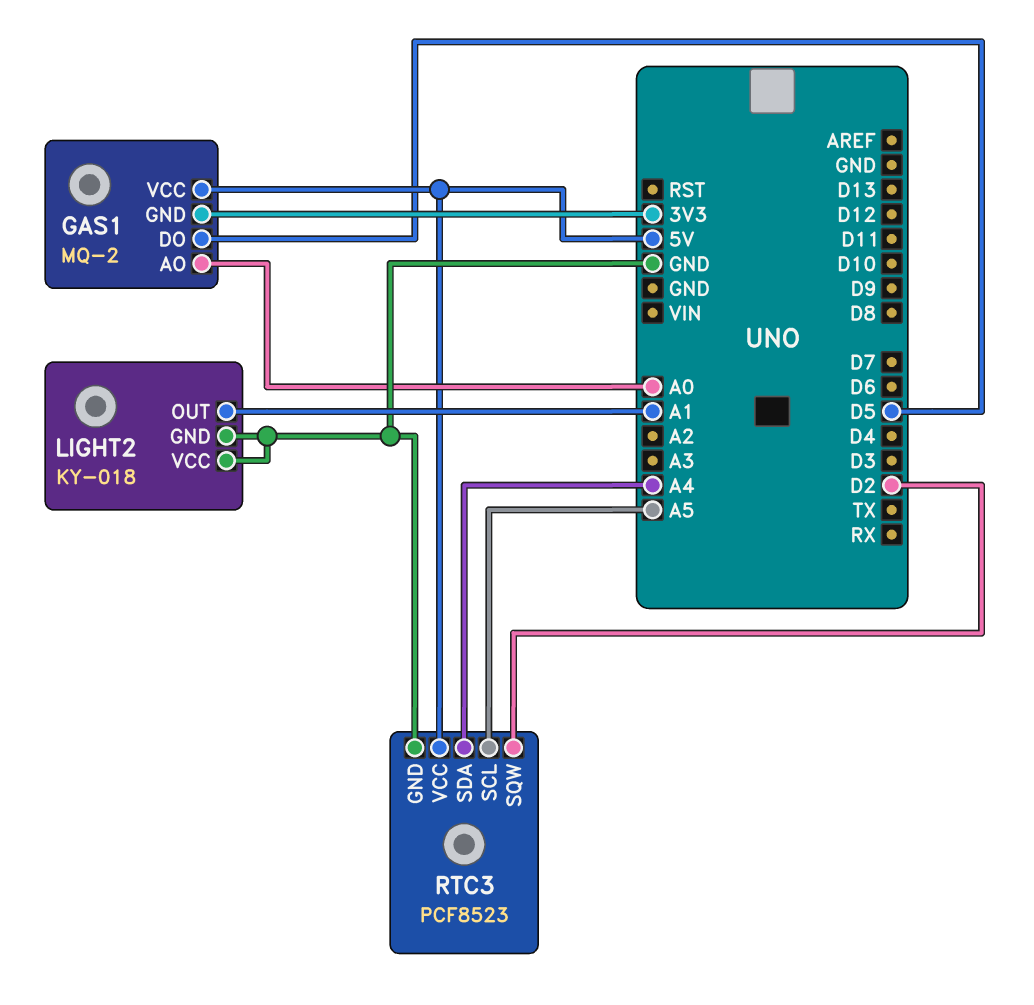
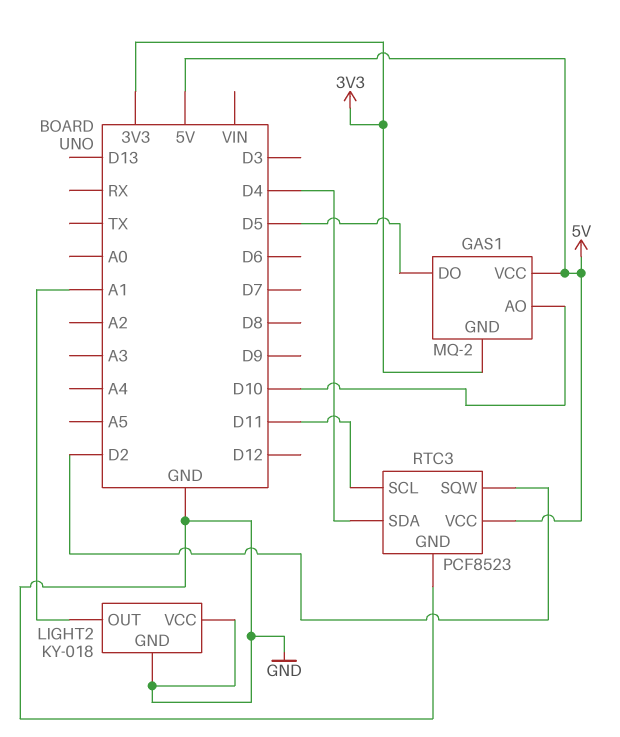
GAS1 pin AO: A0 -> D10
RTC3 pin SCL: A5 -> D11
RTC3 pin SDA: A4 -> D4

